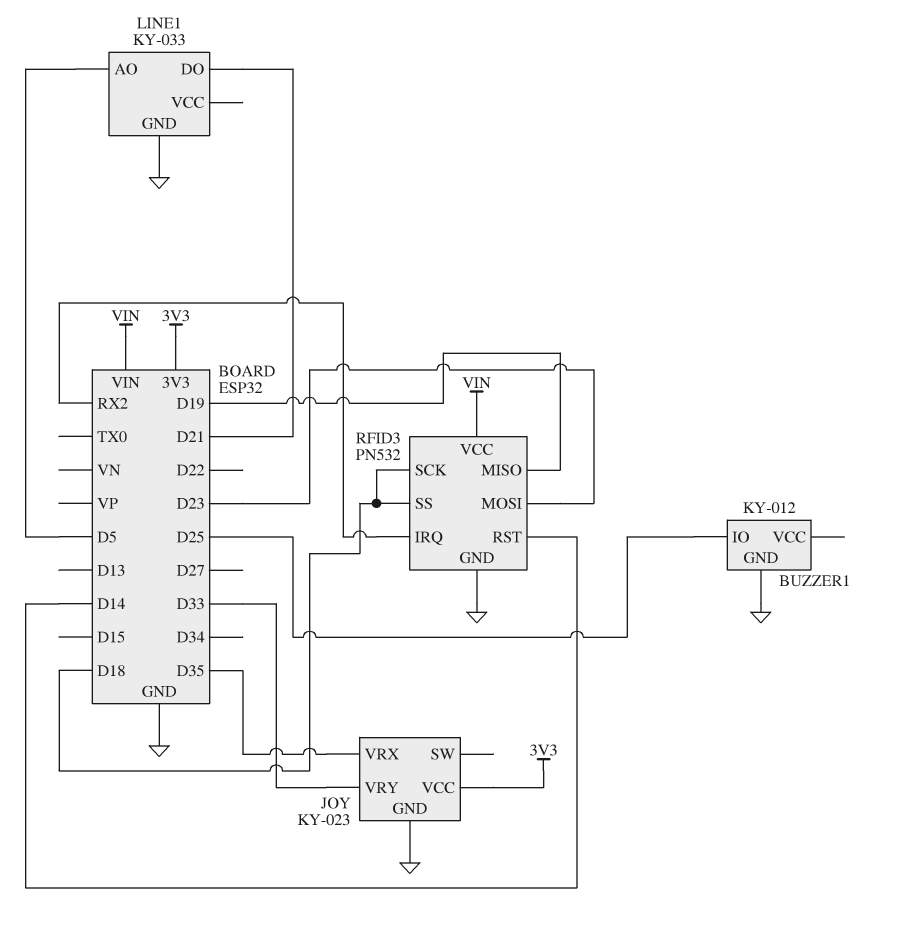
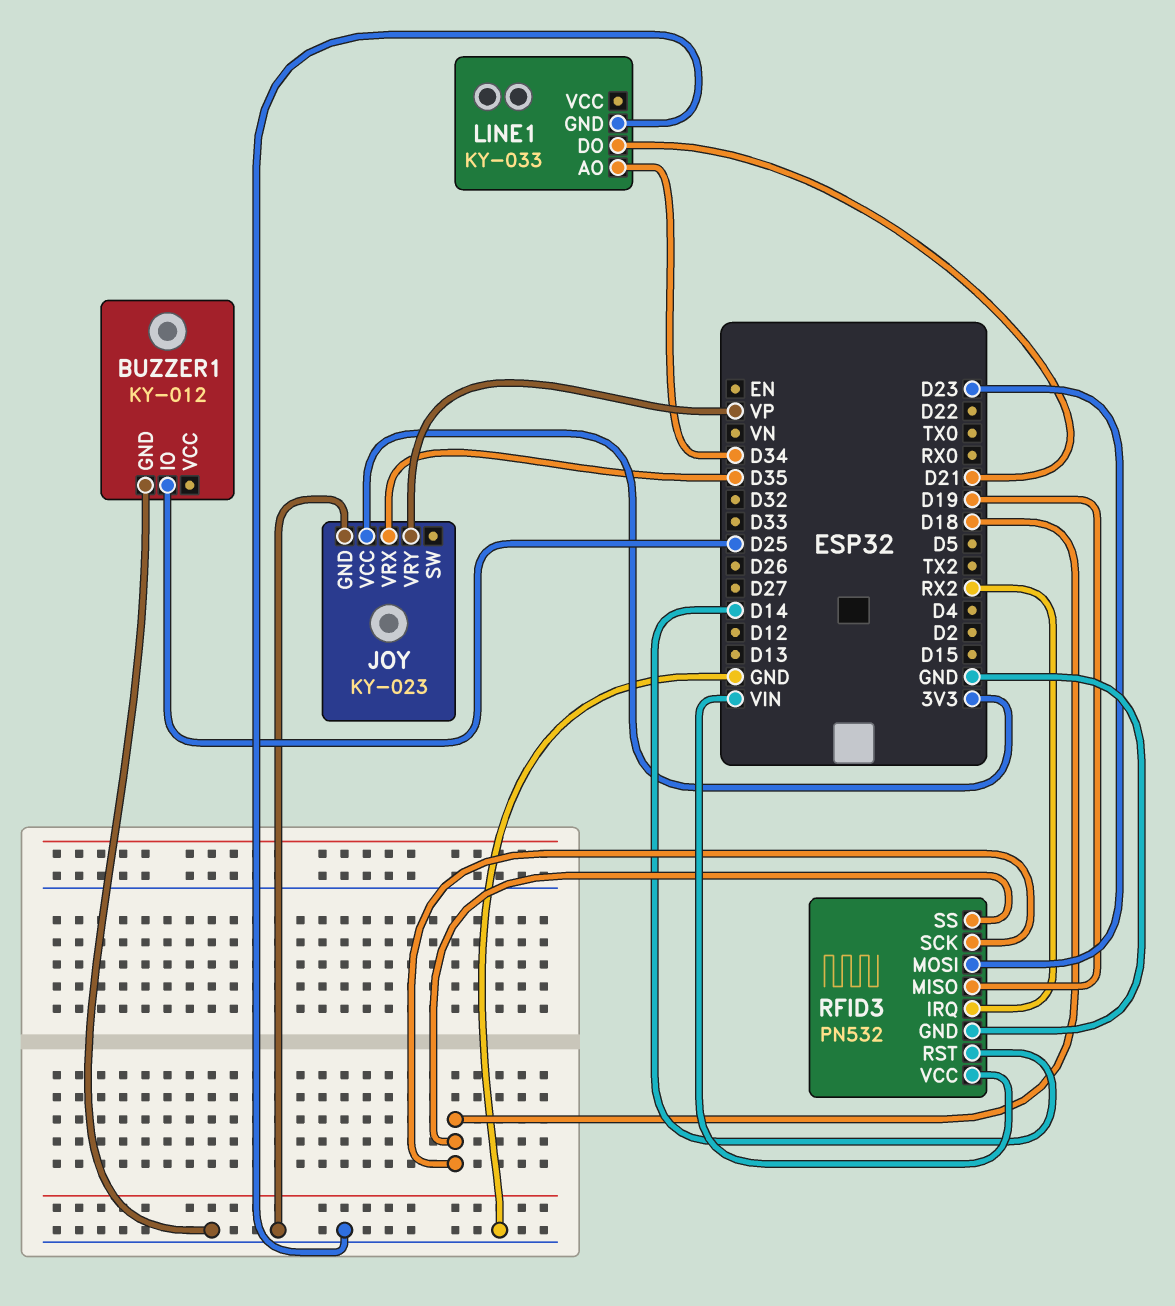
JOY pin VRY: D33 -> VP
LINE1 pin AO: D5 -> D34

